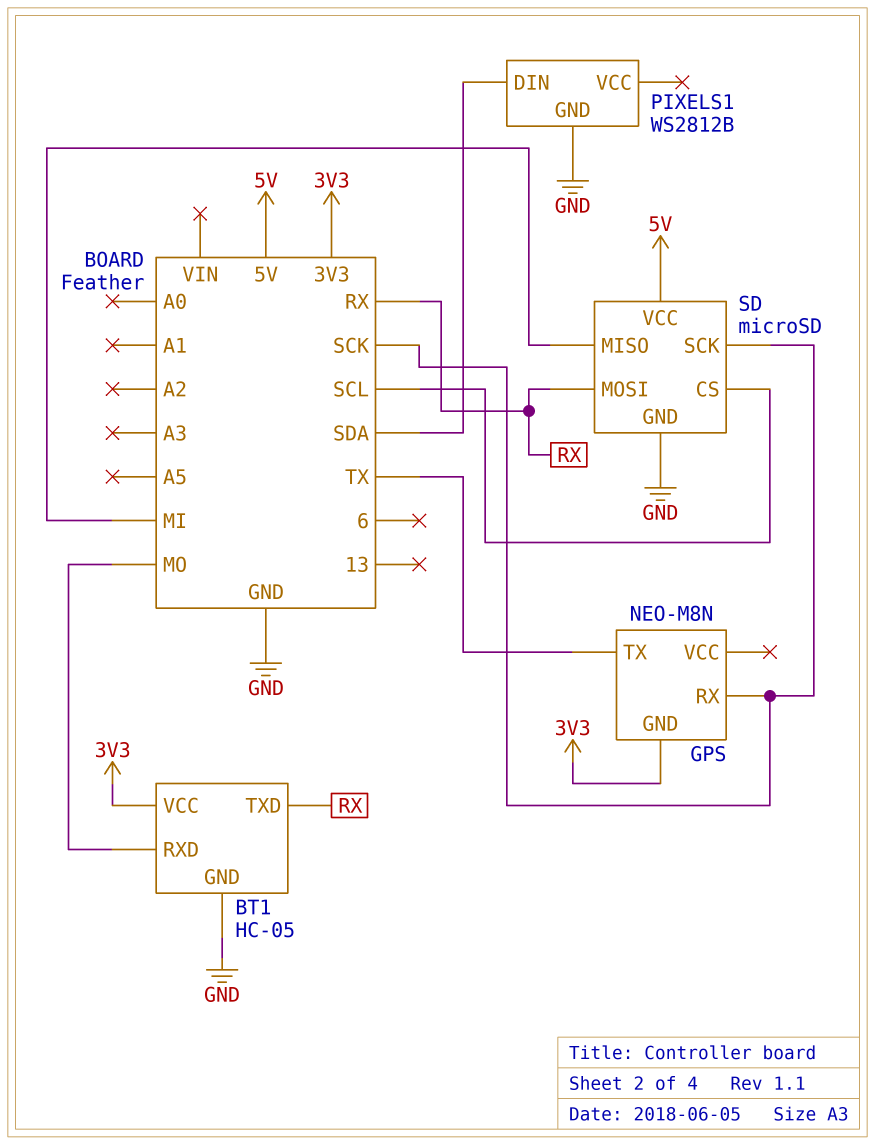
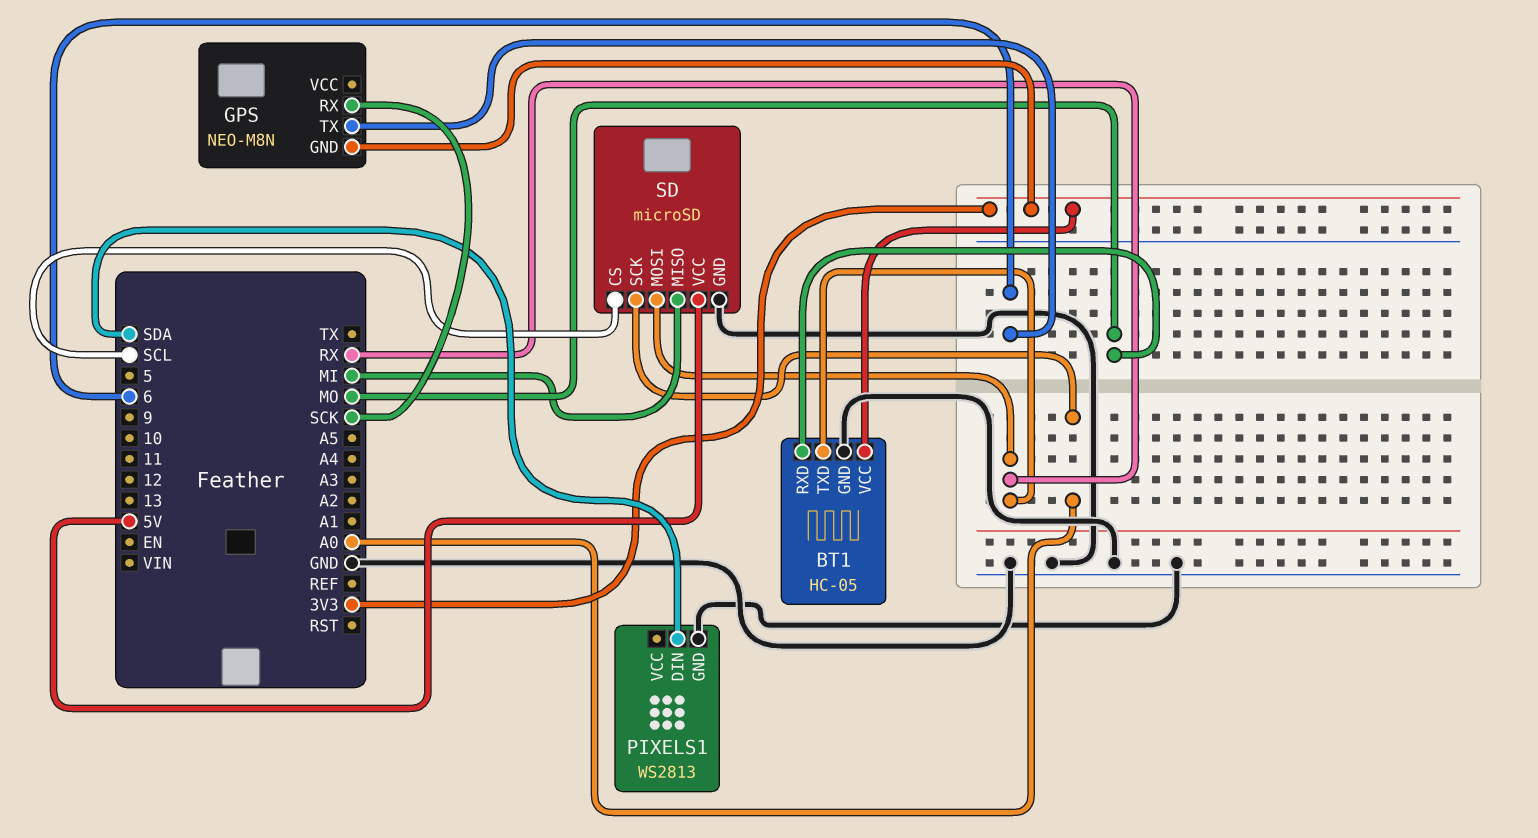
GPS pin TX: TX -> 6
PIXELS1: WS2812B -> WS2813
SD pin SCK: SCK -> A0

